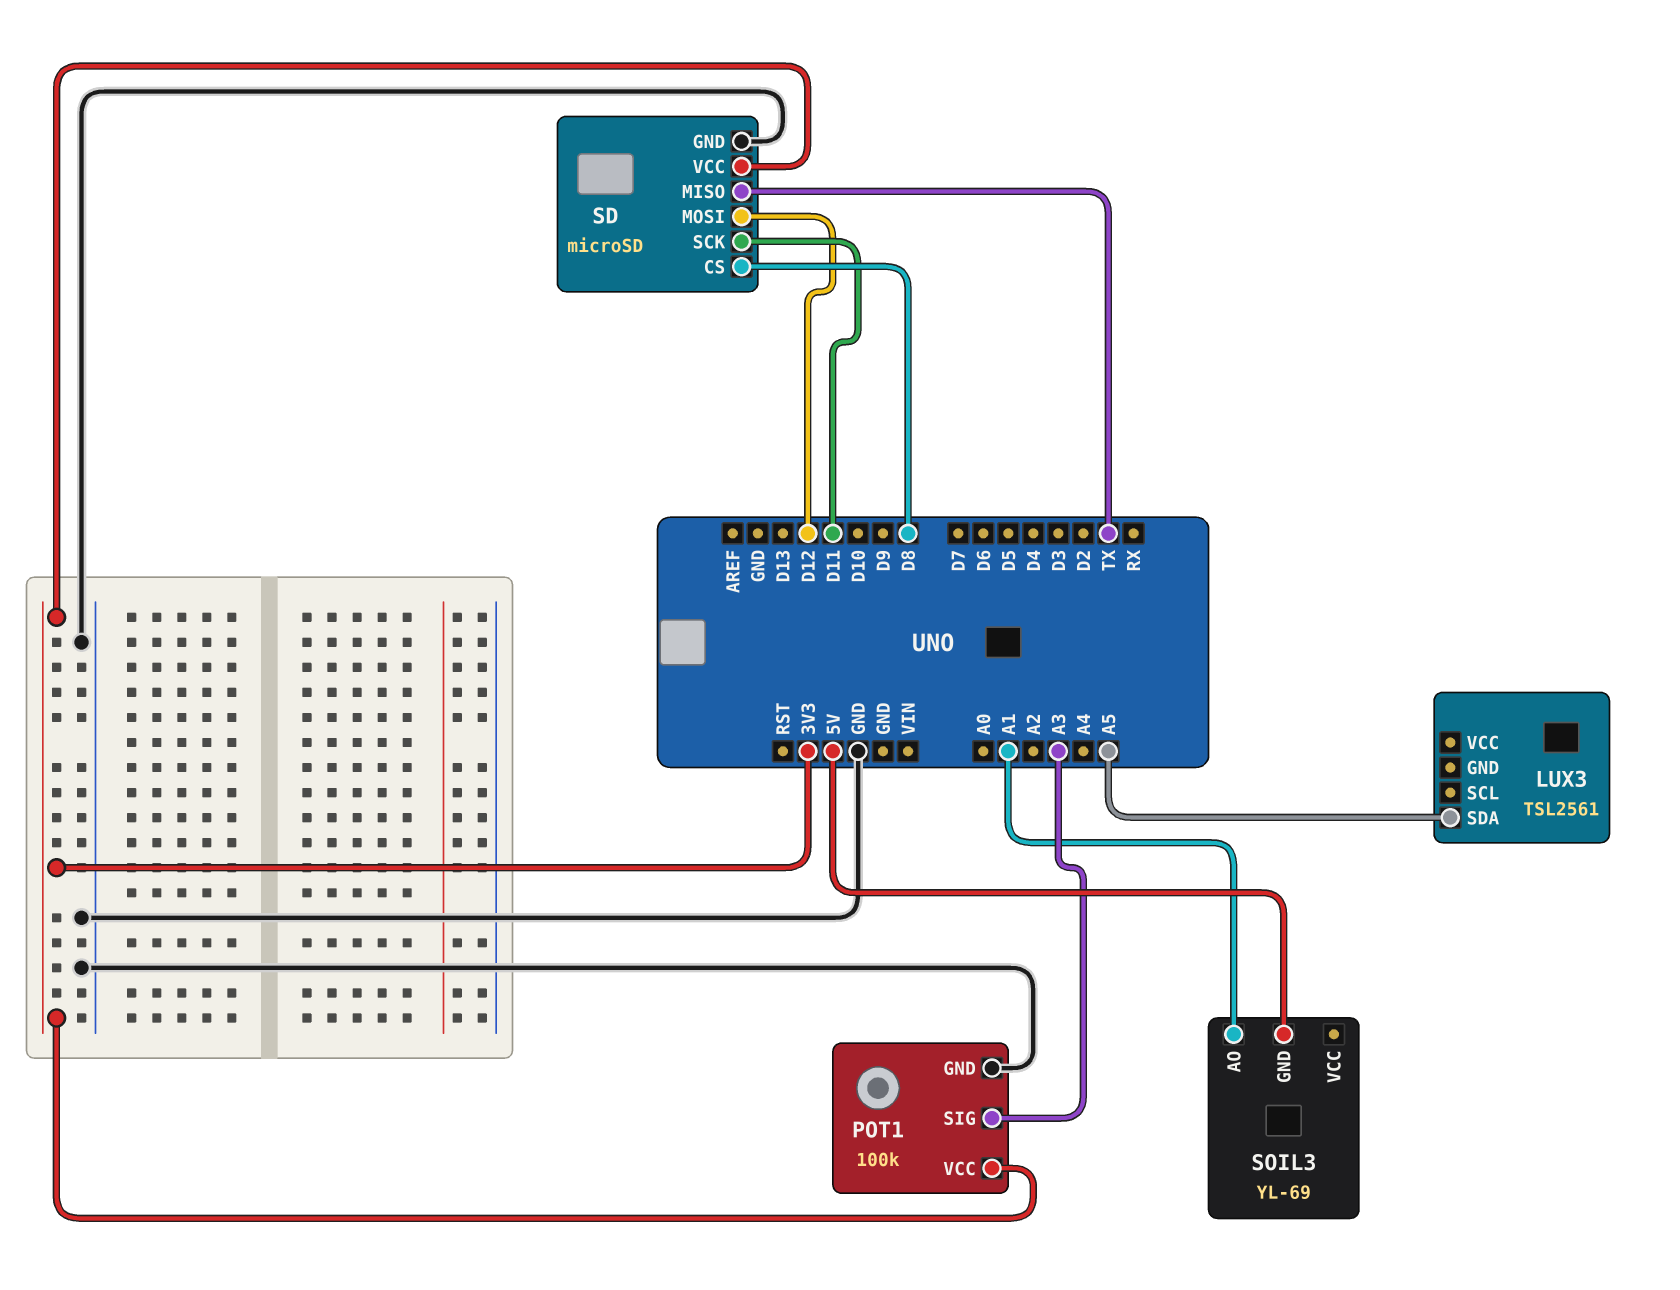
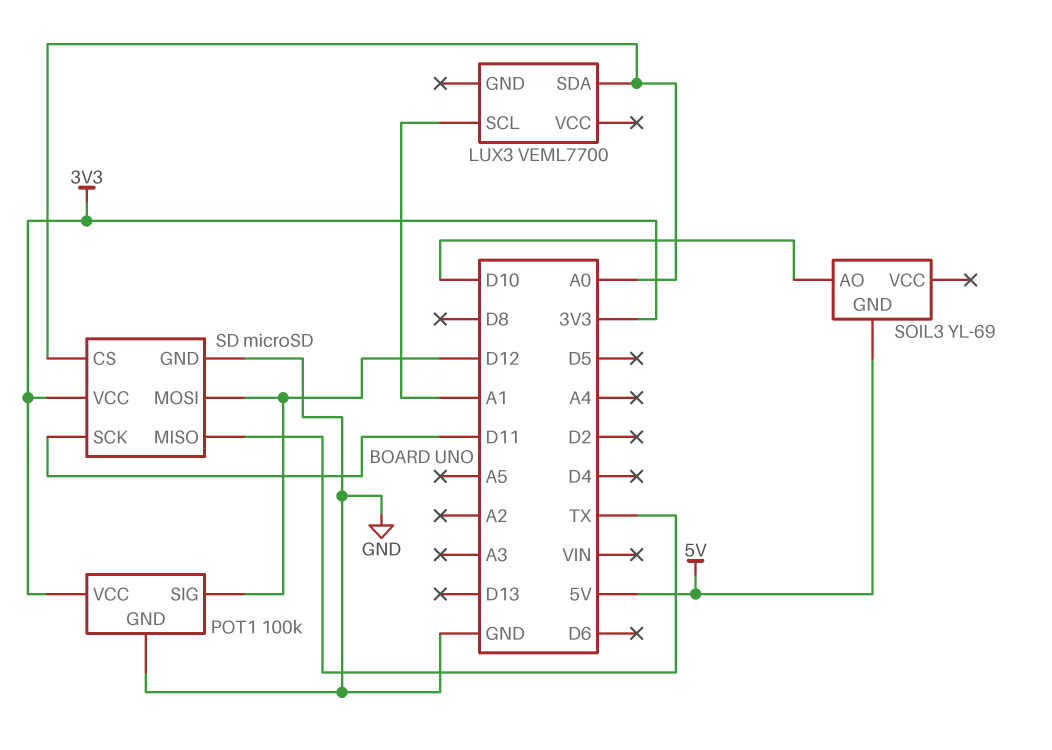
LUX3: TSL2561 -> VEML7700
LUX3 pin SCL: none -> A1
LUX3 pin SDA: A5 -> A0
POT1 pin SIG: A3 -> D12
SD pin CS: D8 -> A0
SOIL3 pin AO: A1 -> D10

